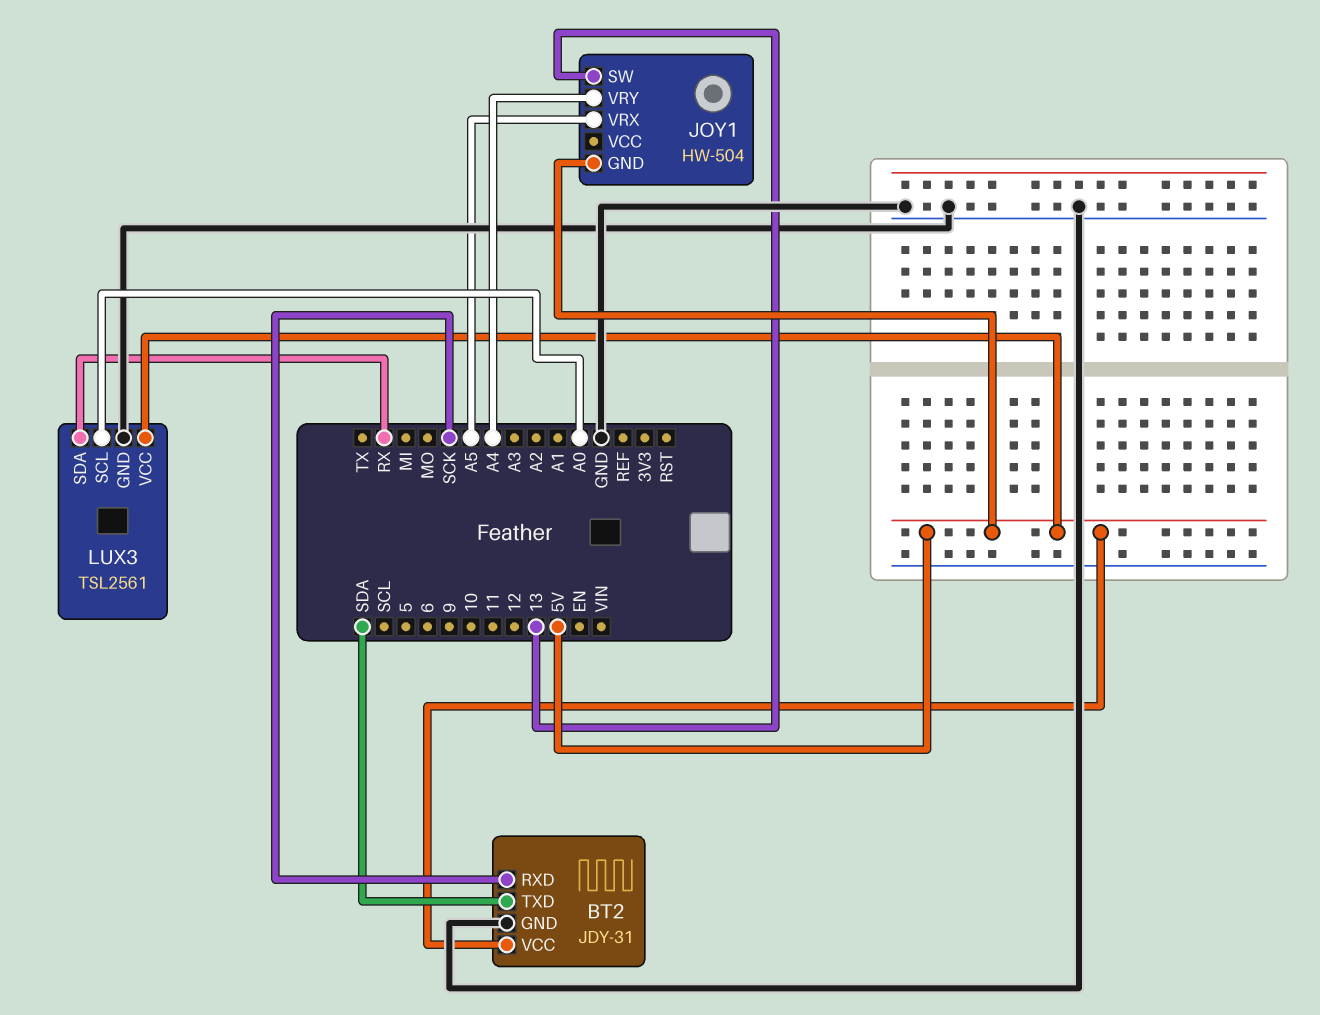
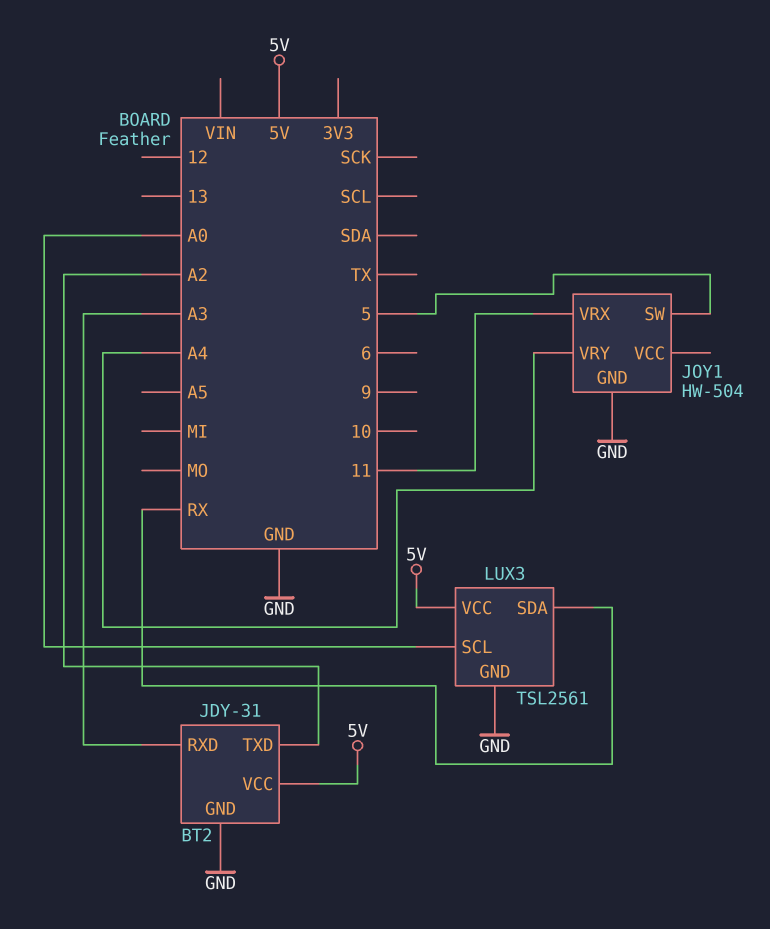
BT2 pin RXD: SCK -> A3
BT2 pin TXD: SDA -> A2
JOY1 pin GND: 5V -> GND
JOY1 pin SW: 13 -> 5
JOY1 pin VRX: A5 -> 11

